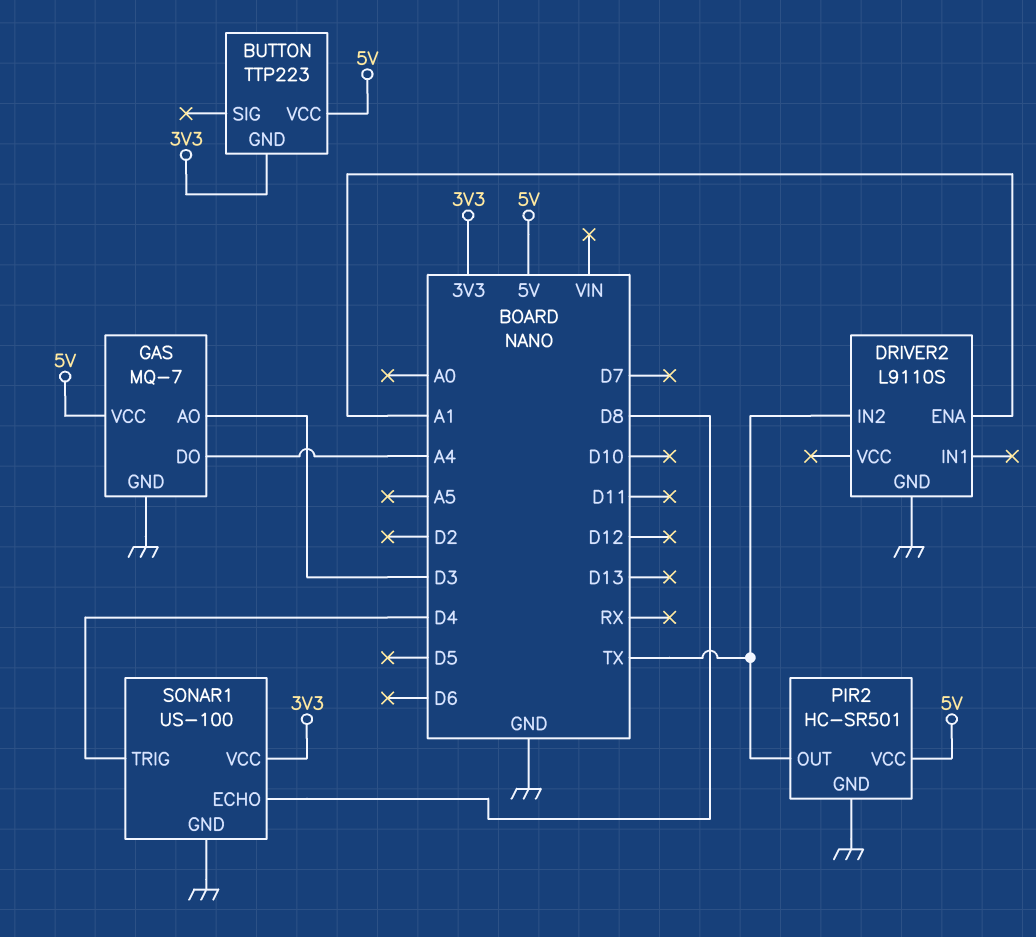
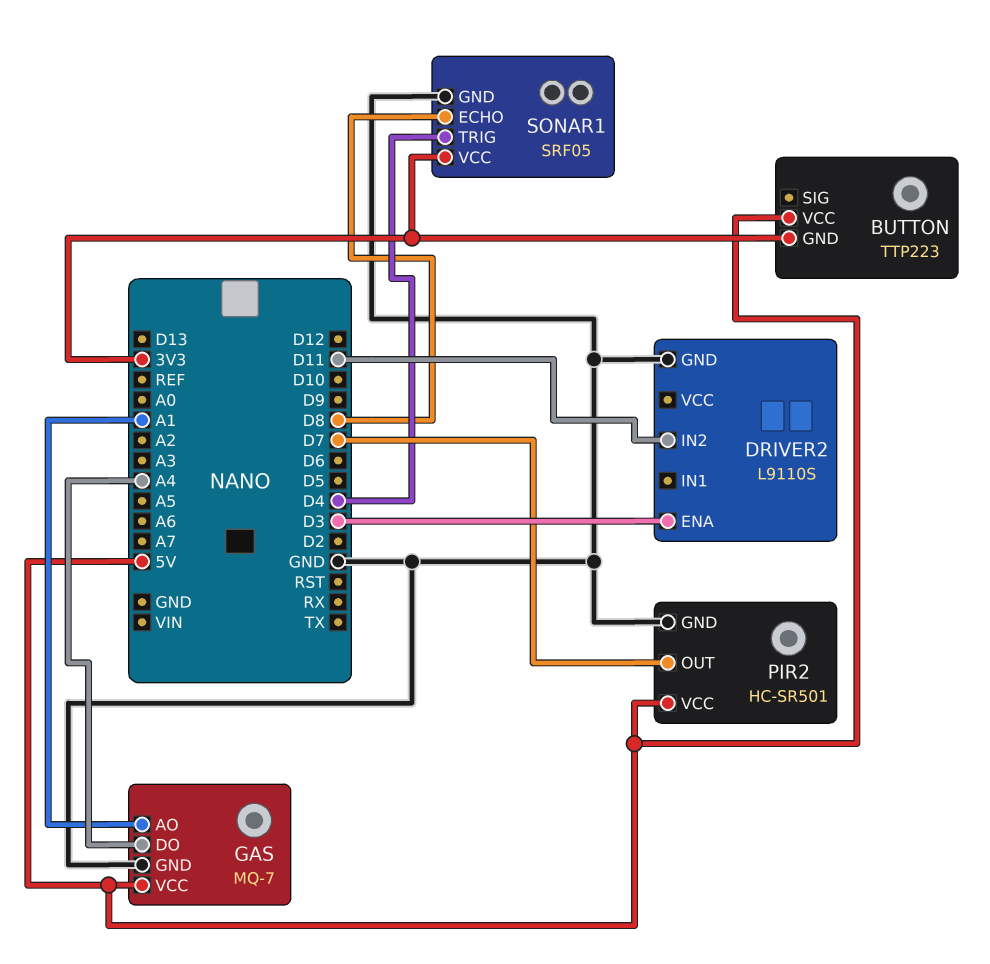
DRIVER2 pin ENA: A1 -> D3
DRIVER2 pin IN2: TX -> D11
GAS pin AO: D3 -> A1
PIR2 pin OUT: TX -> D7
SONAR1: US-100 -> SRF05

